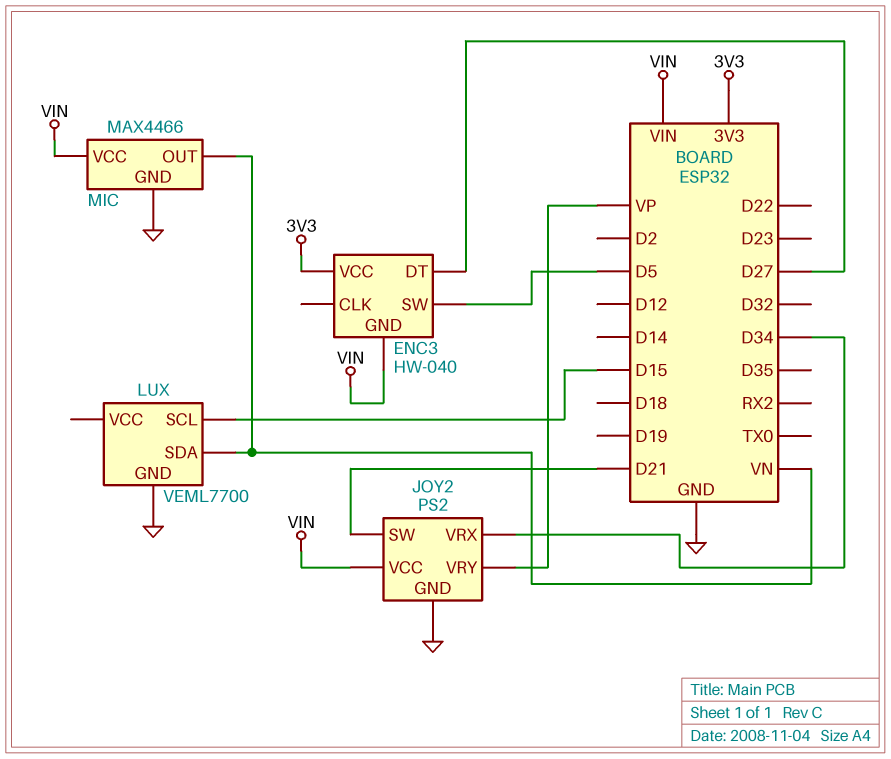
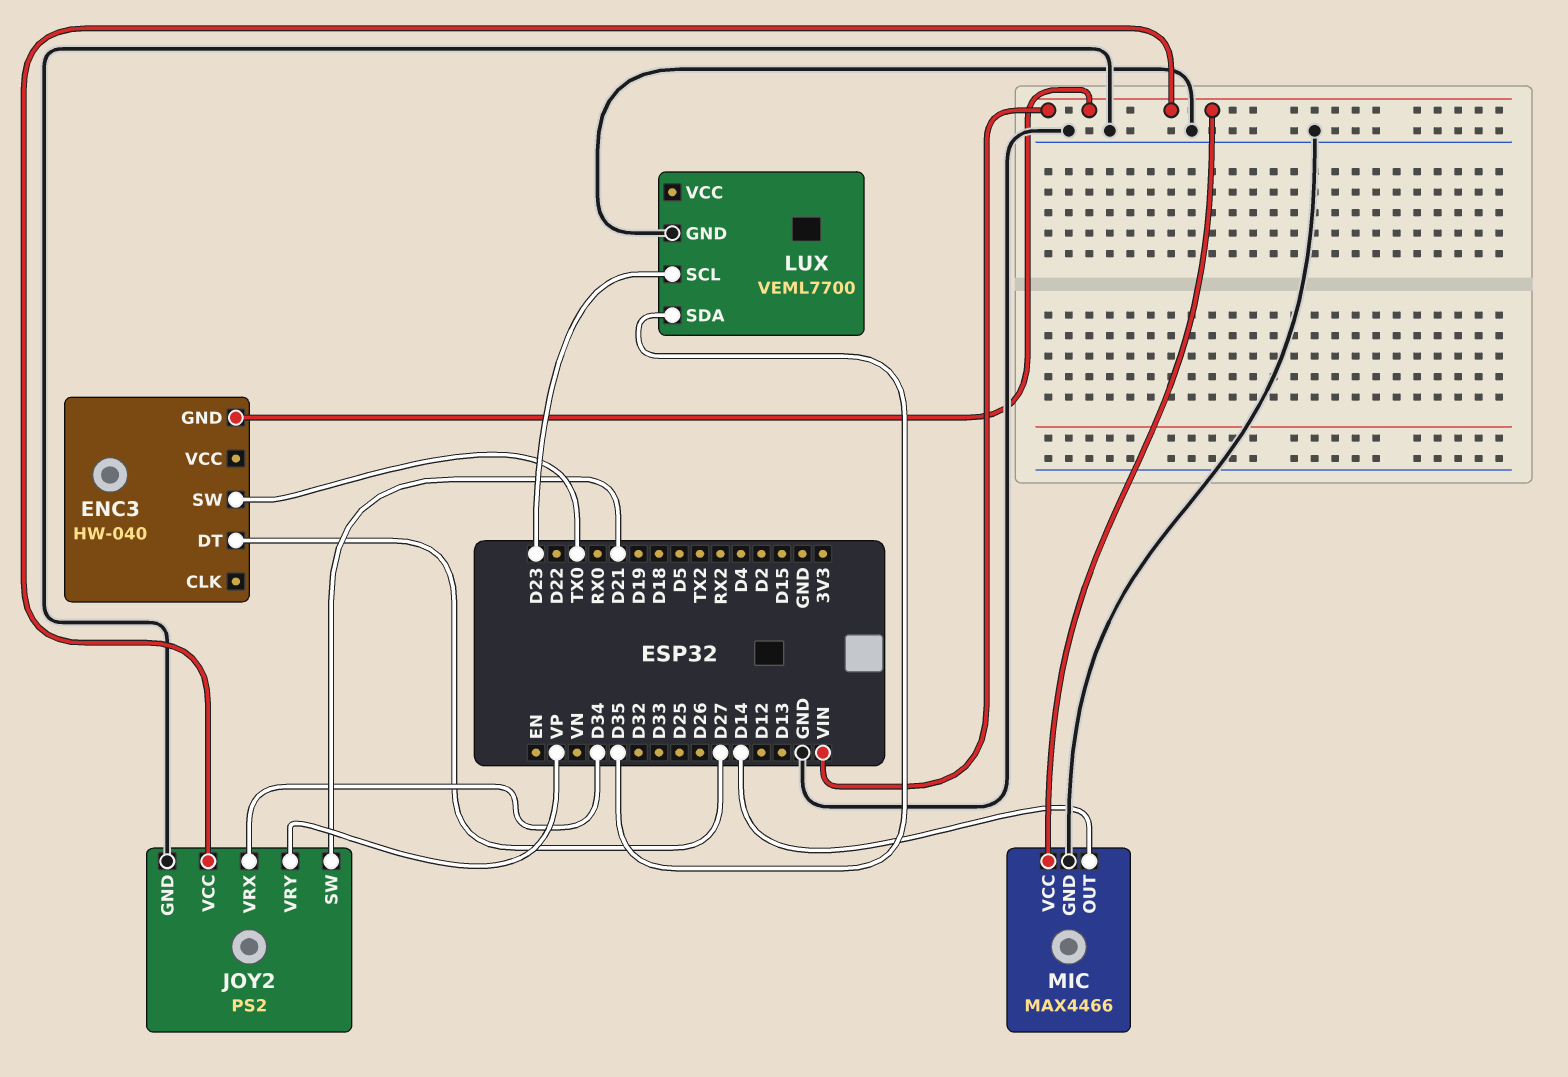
ENC3 pin SW: D5 -> TX0
ENC3 pin VCC: 3V3 -> none
LUX pin SCL: D15 -> D23
LUX pin SDA: VN -> D35
MIC pin OUT: VN -> D14

